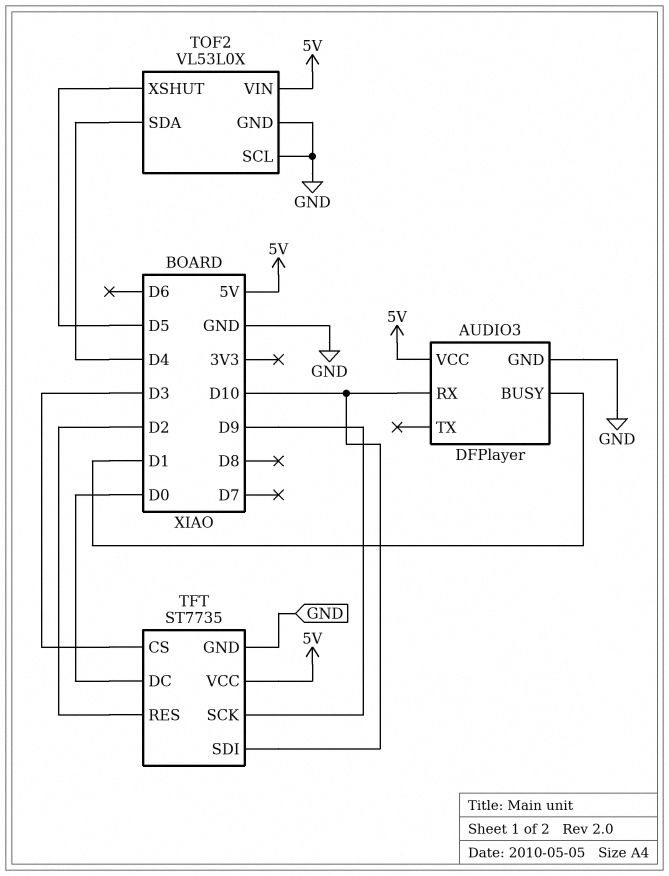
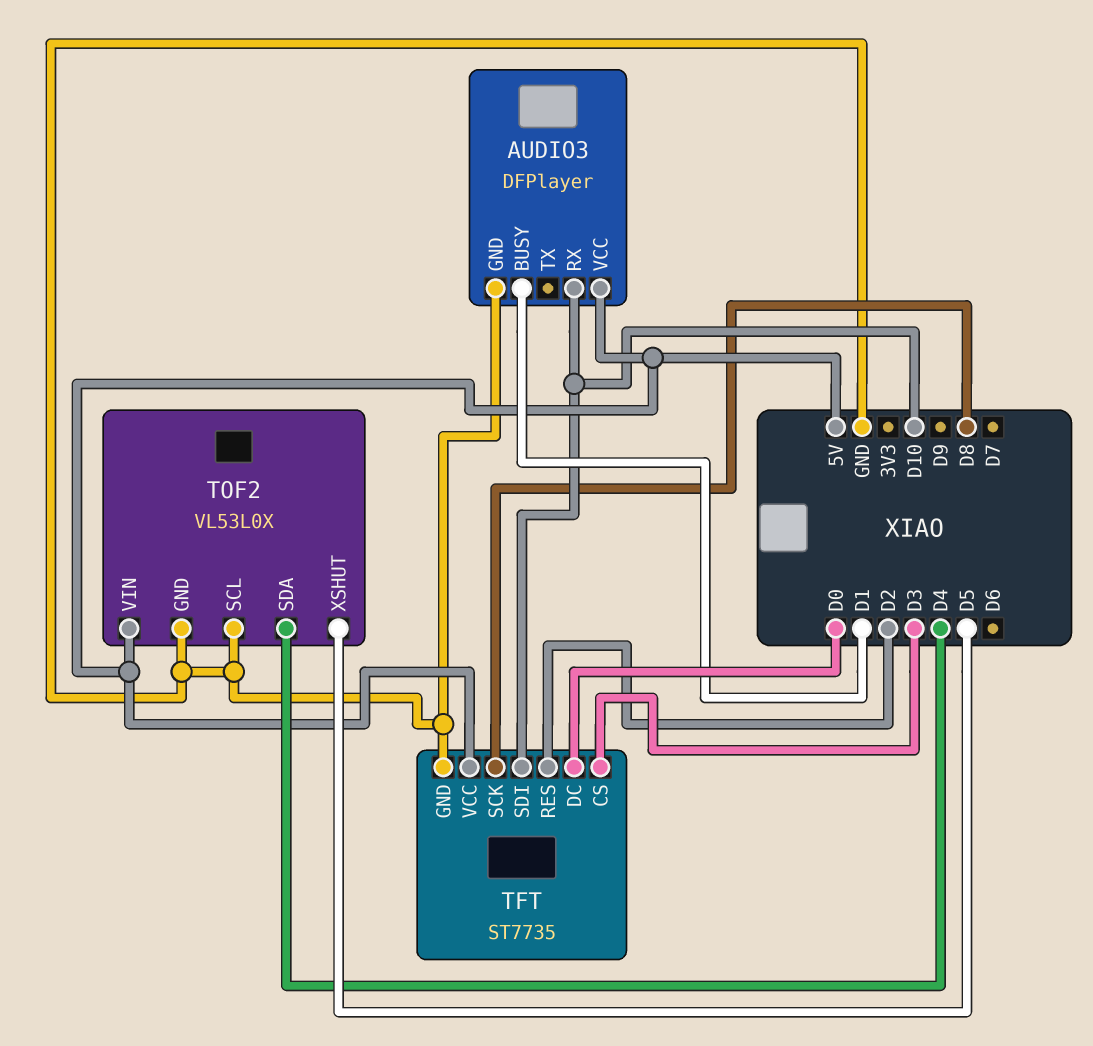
TFT pin SCK: D9 -> D8

